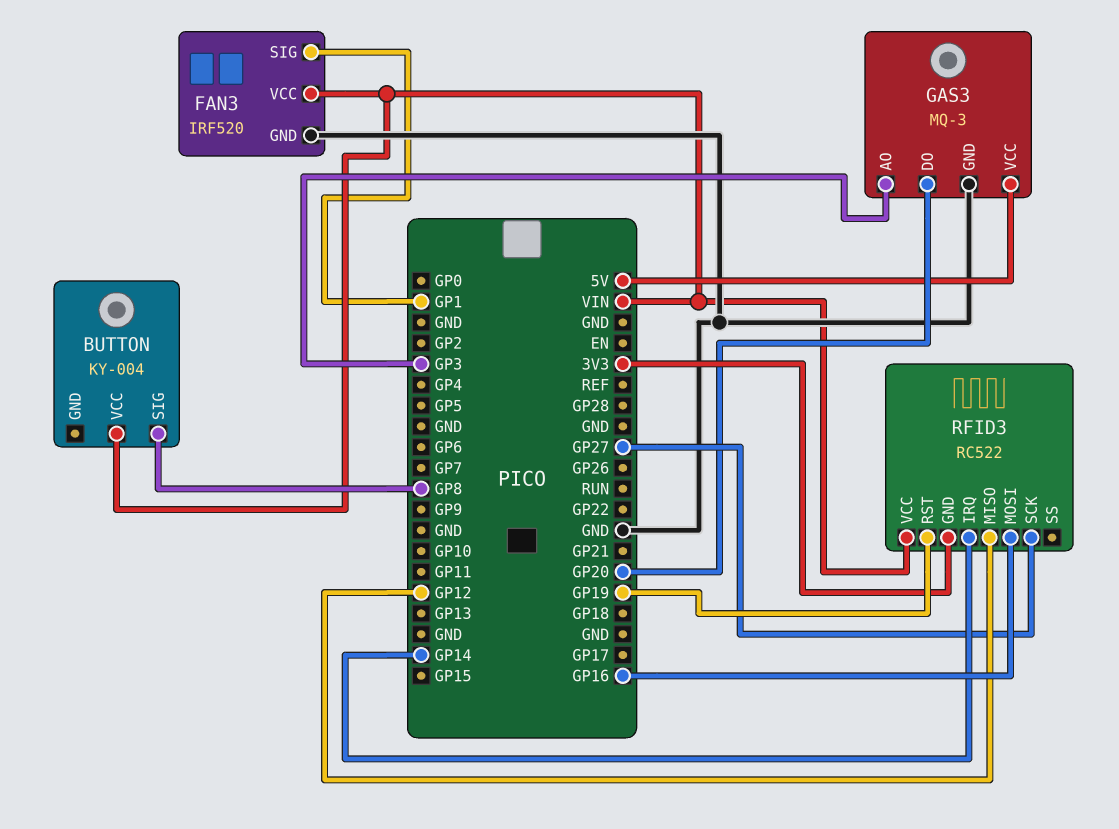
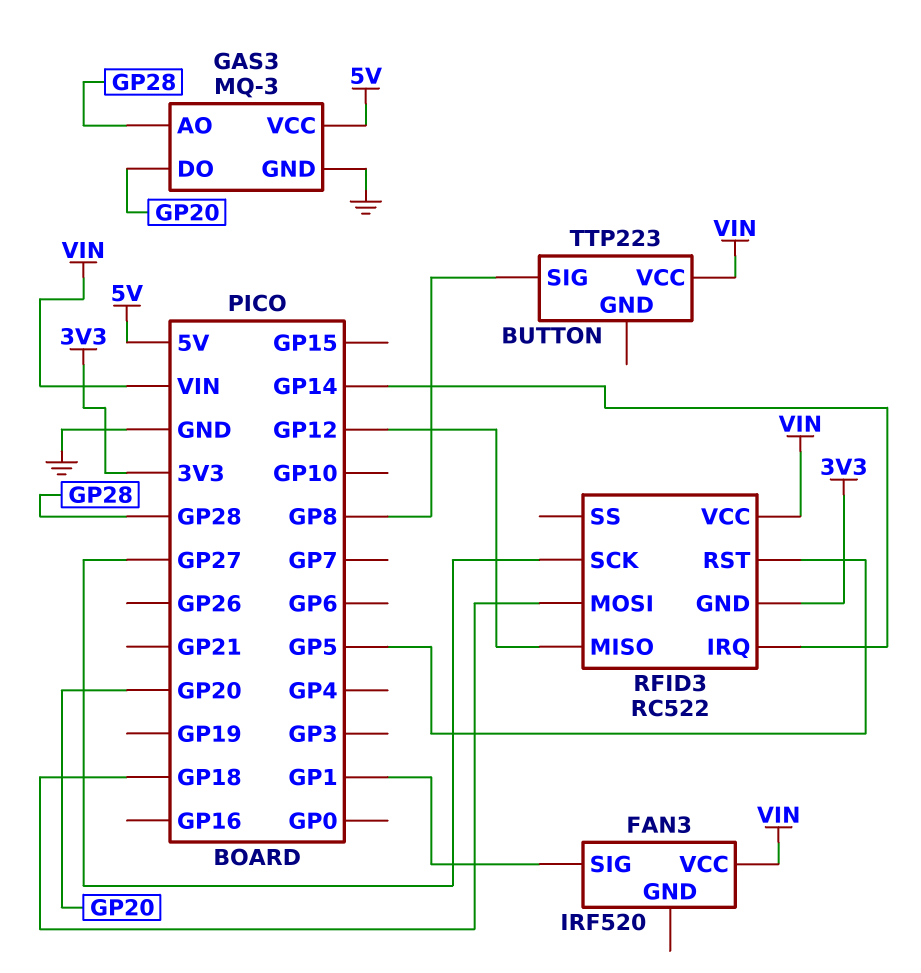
BUTTON: KY-004 -> TTP223
FAN3 pin GND: GND -> none
GAS3 pin AO: GP3 -> GP28
RFID3 pin MOSI: GP16 -> GP18
RFID3 pin RST: GP19 -> GP5

